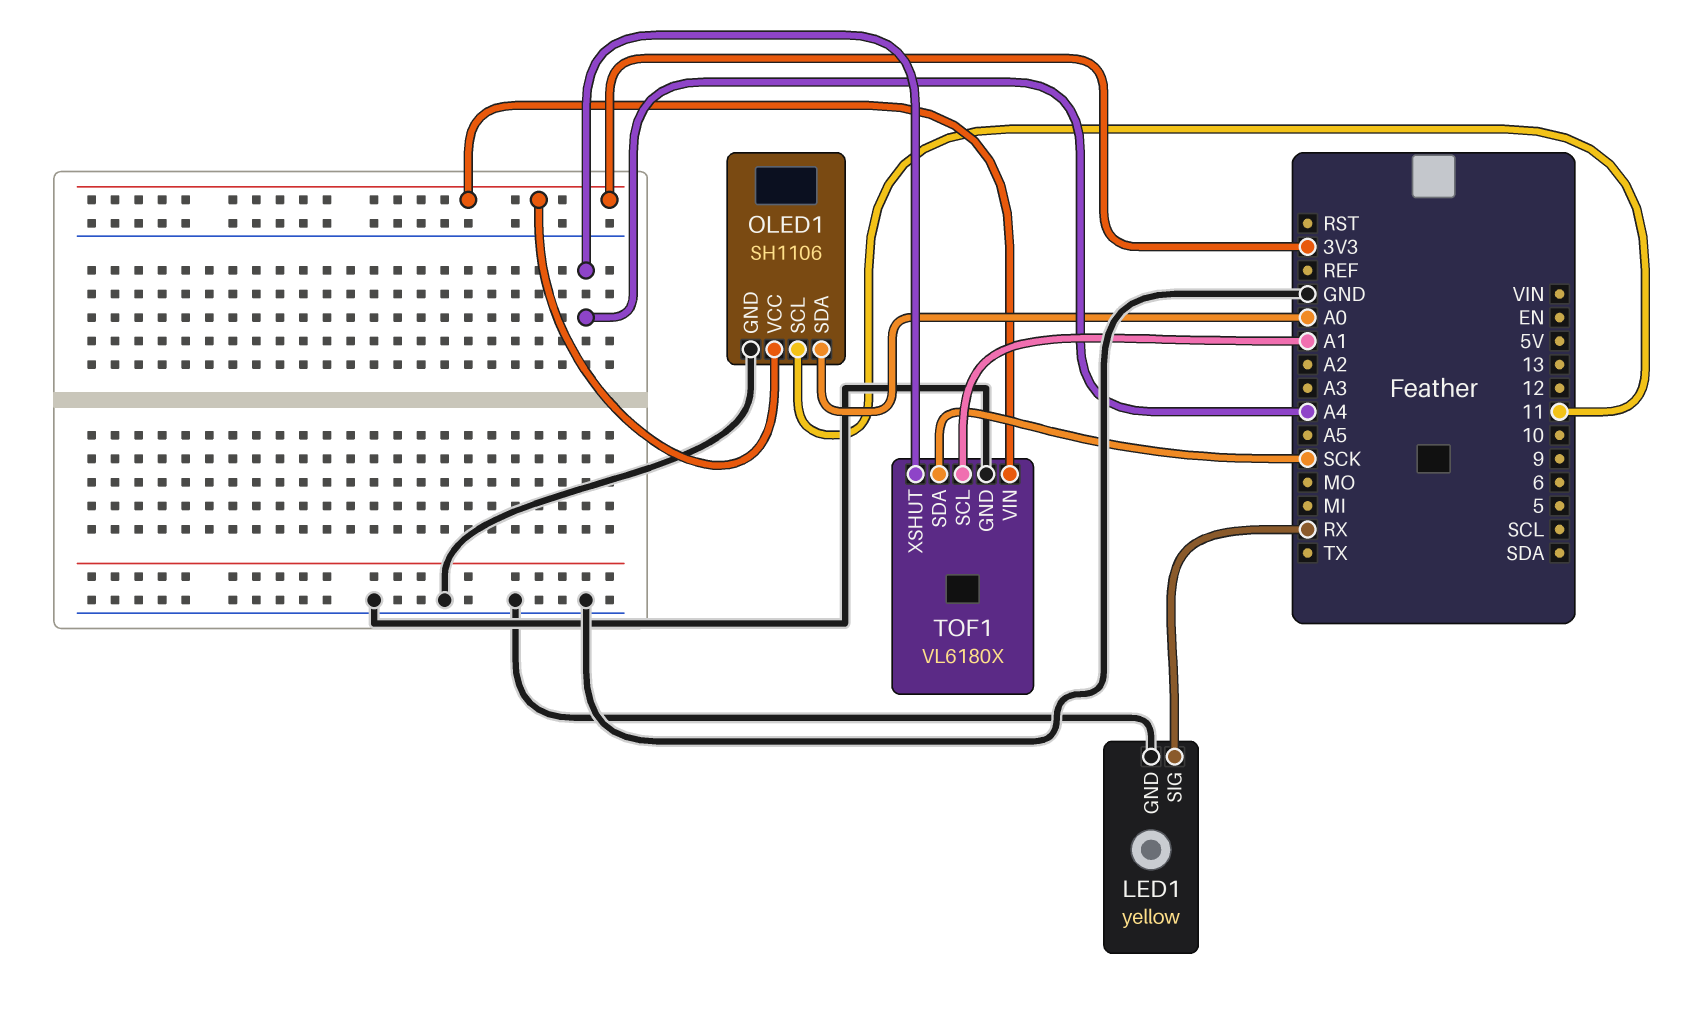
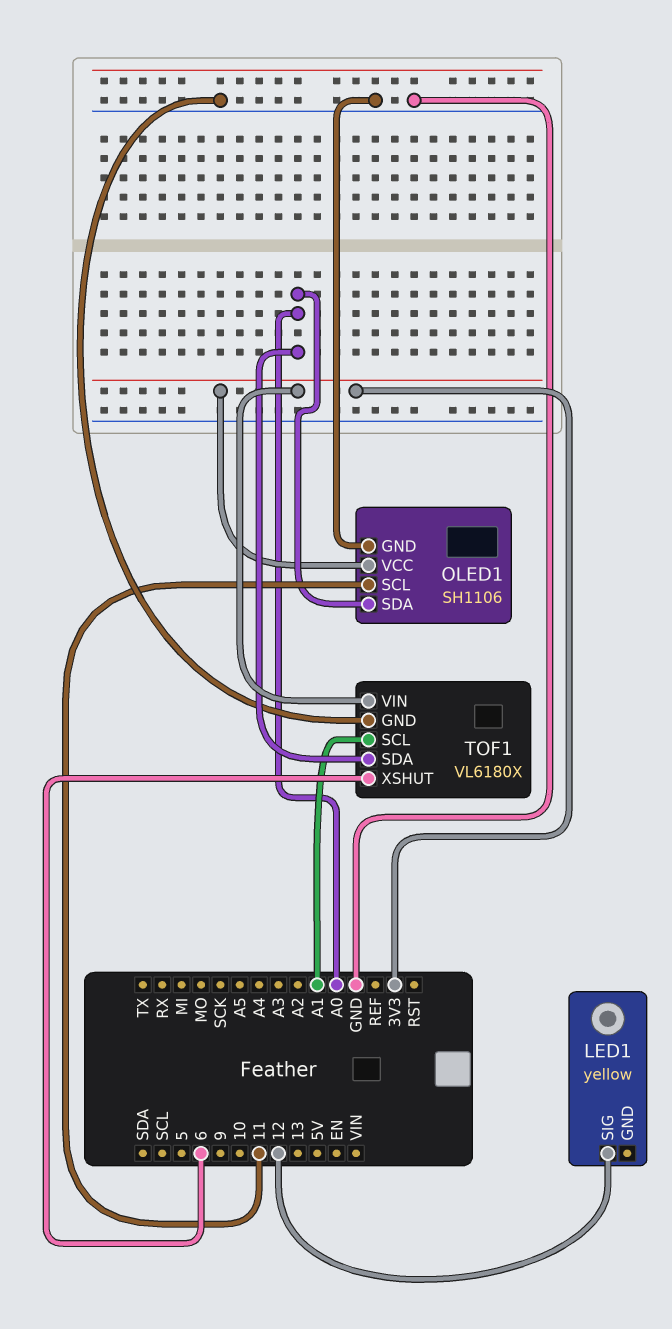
LED1 pin GND: GND -> none
LED1 pin SIG: RX -> 12
TOF1 pin SDA: SCK -> A0
TOF1 pin XSHUT: A4 -> 6

